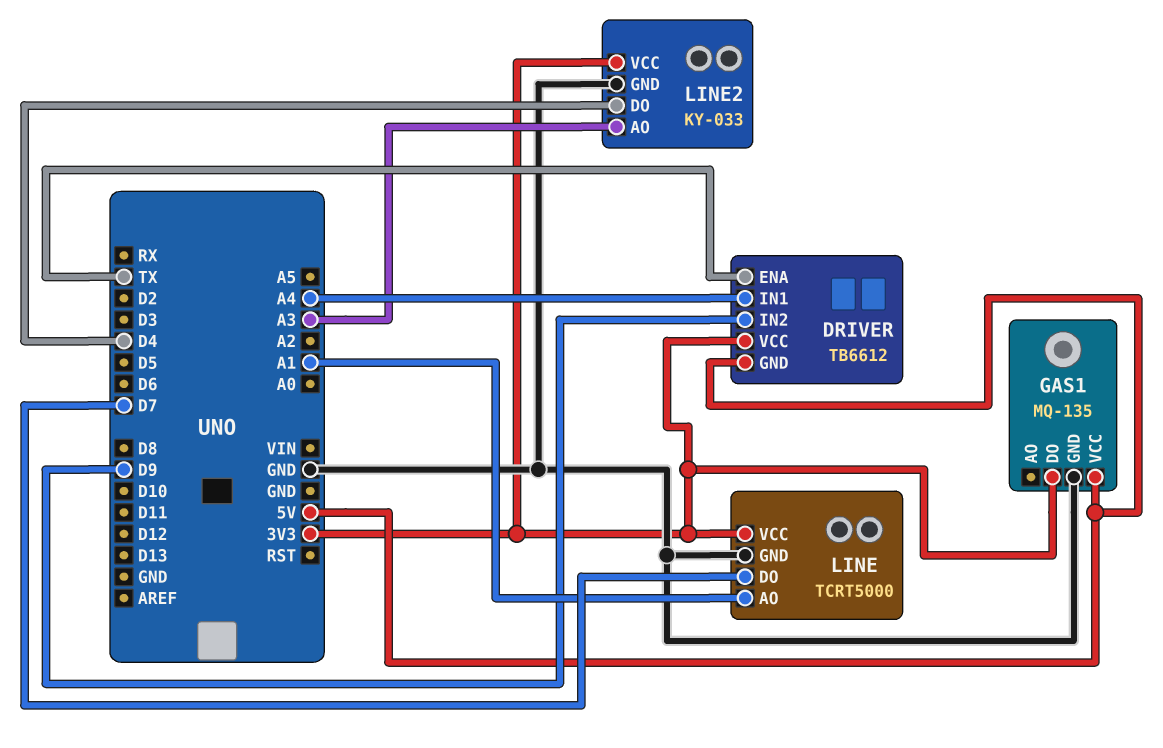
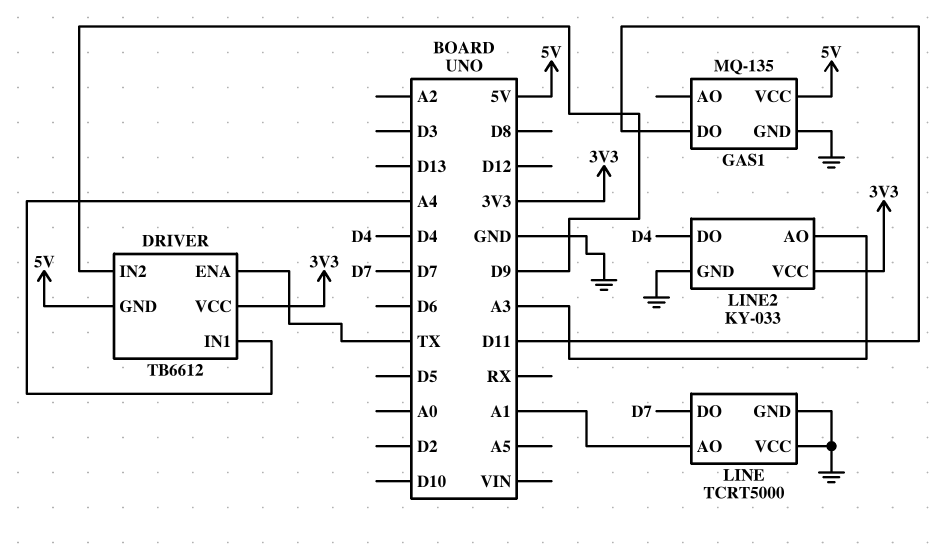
GAS1 pin DO: 3V3 -> D11
LINE pin VCC: 3V3 -> GND

